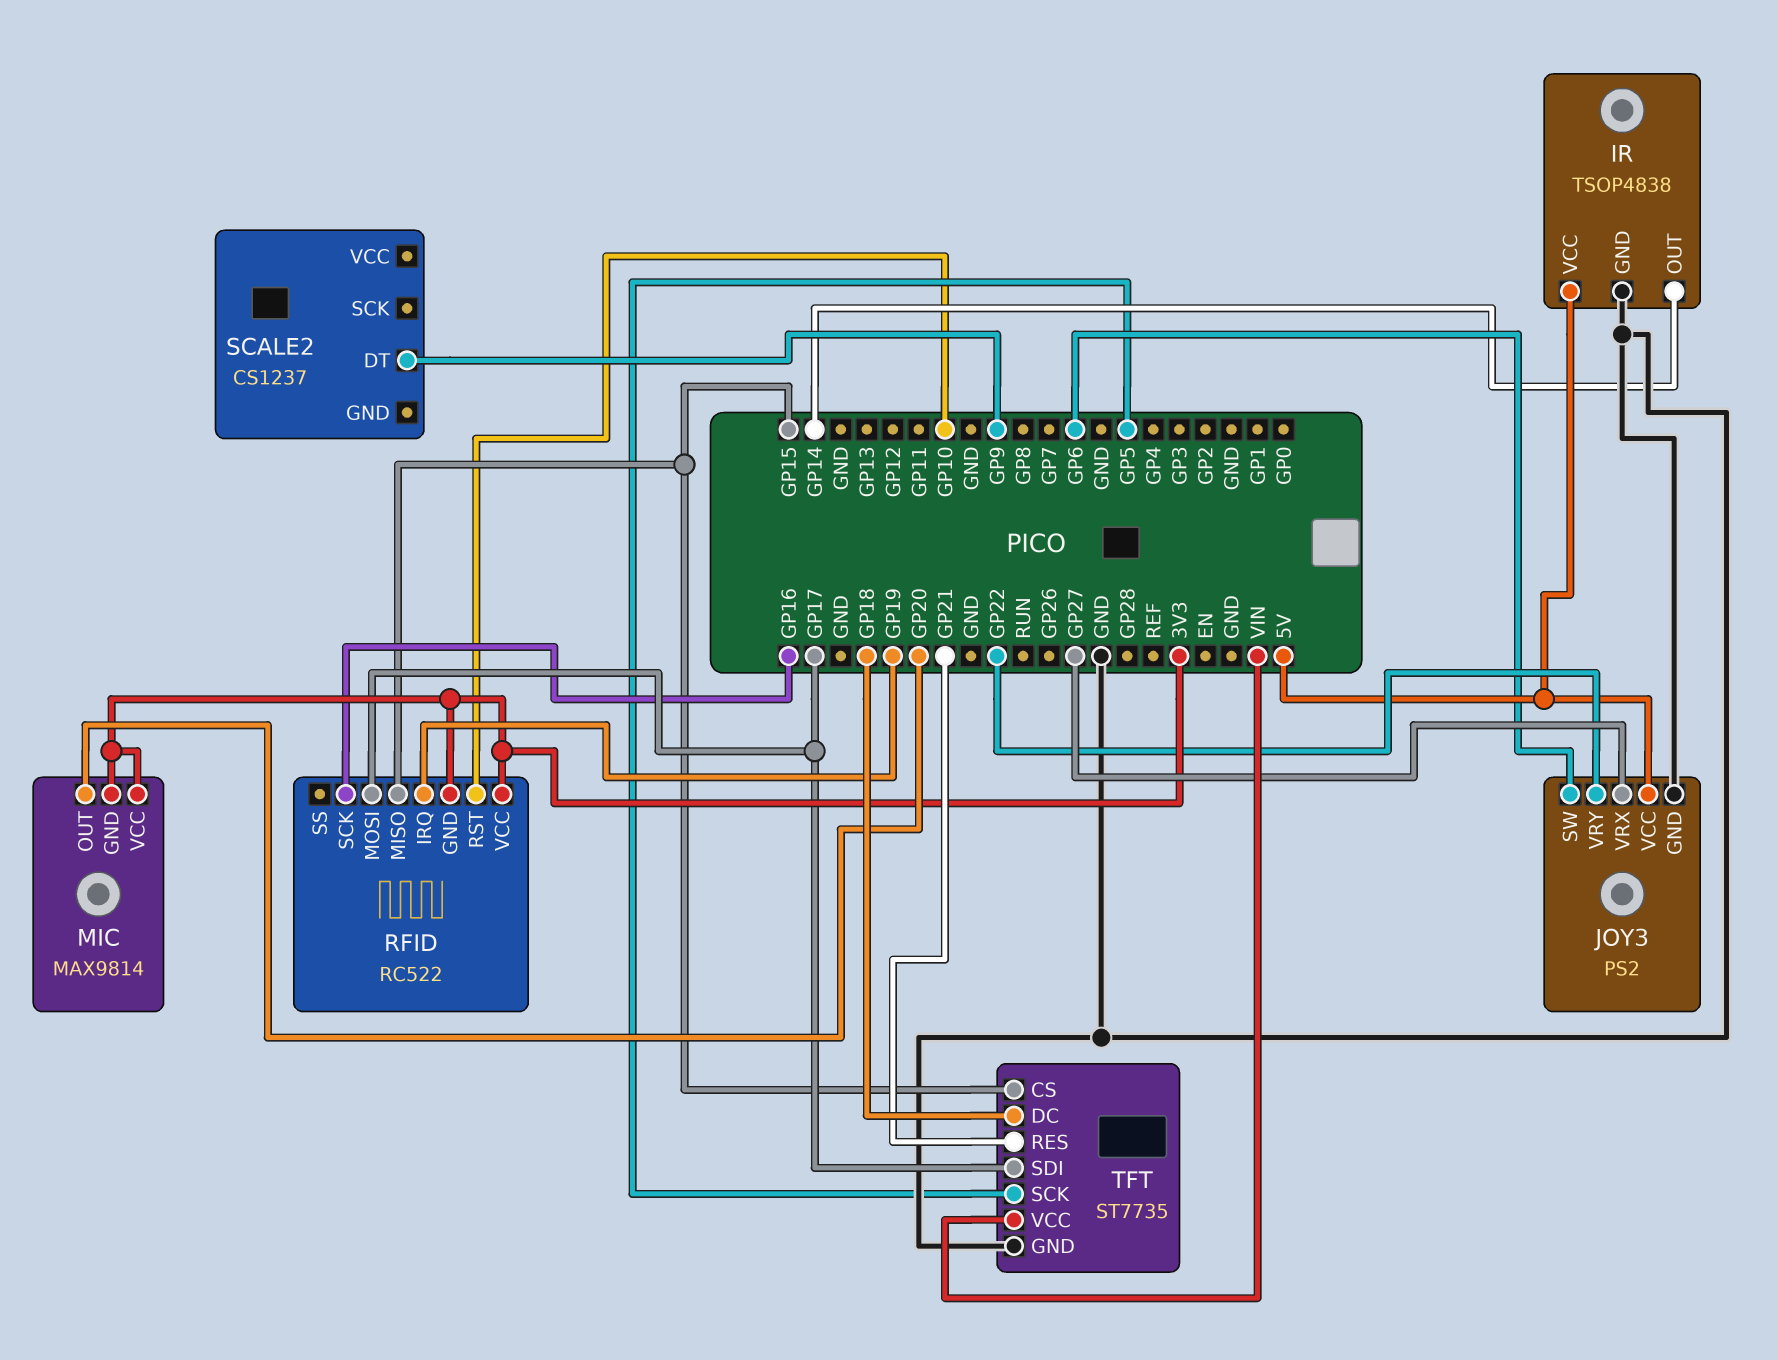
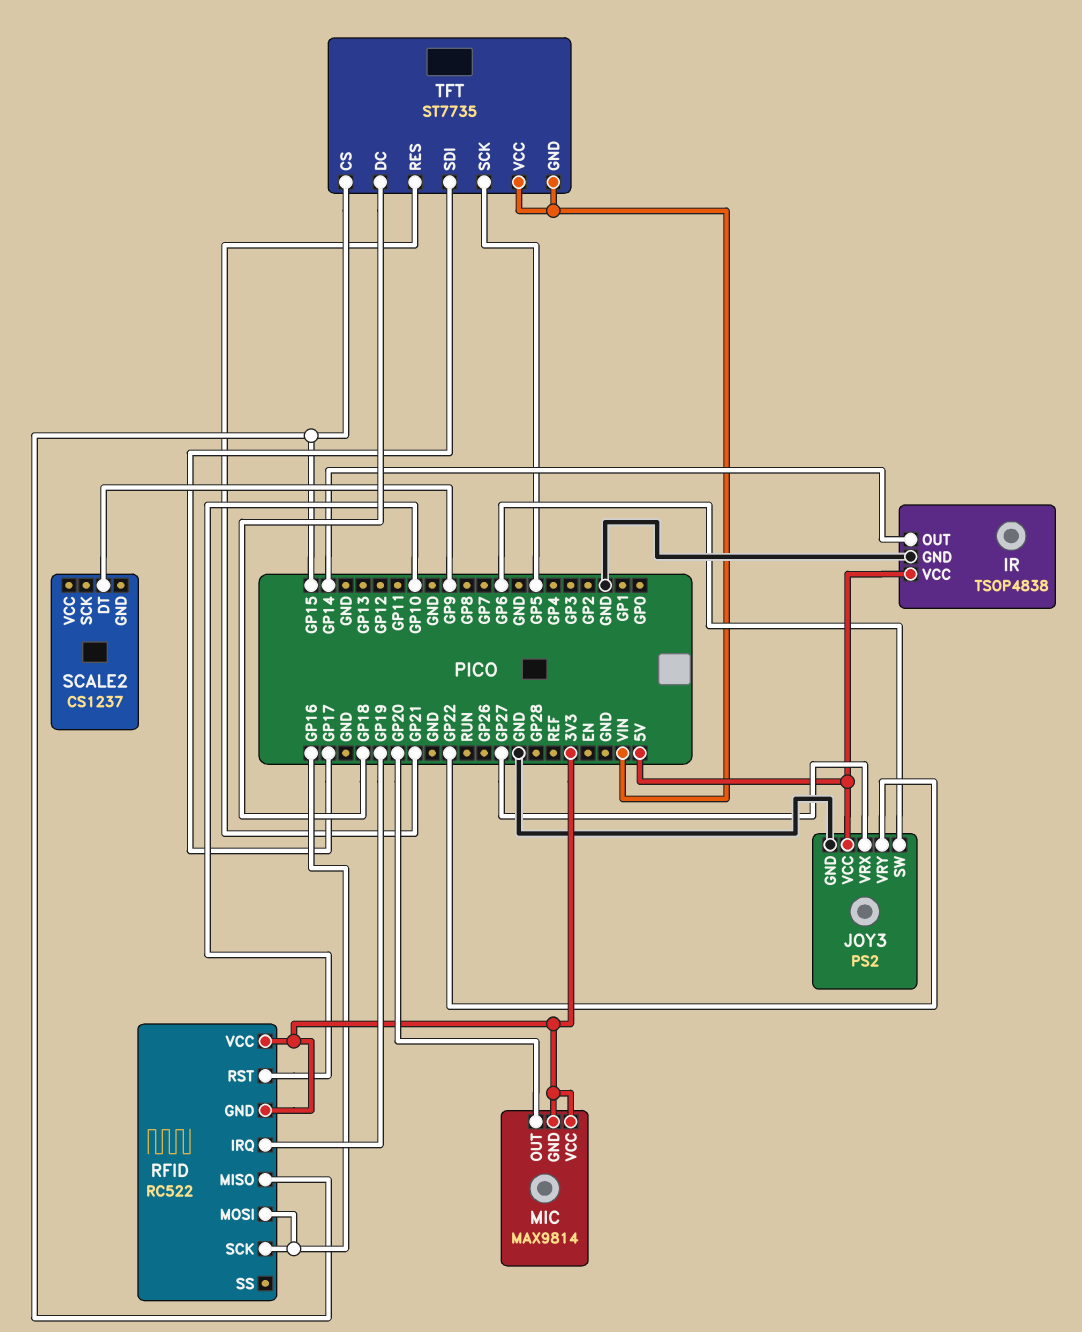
RFID pin MOSI: GP17 -> GP16
TFT pin GND: GND -> VIN

